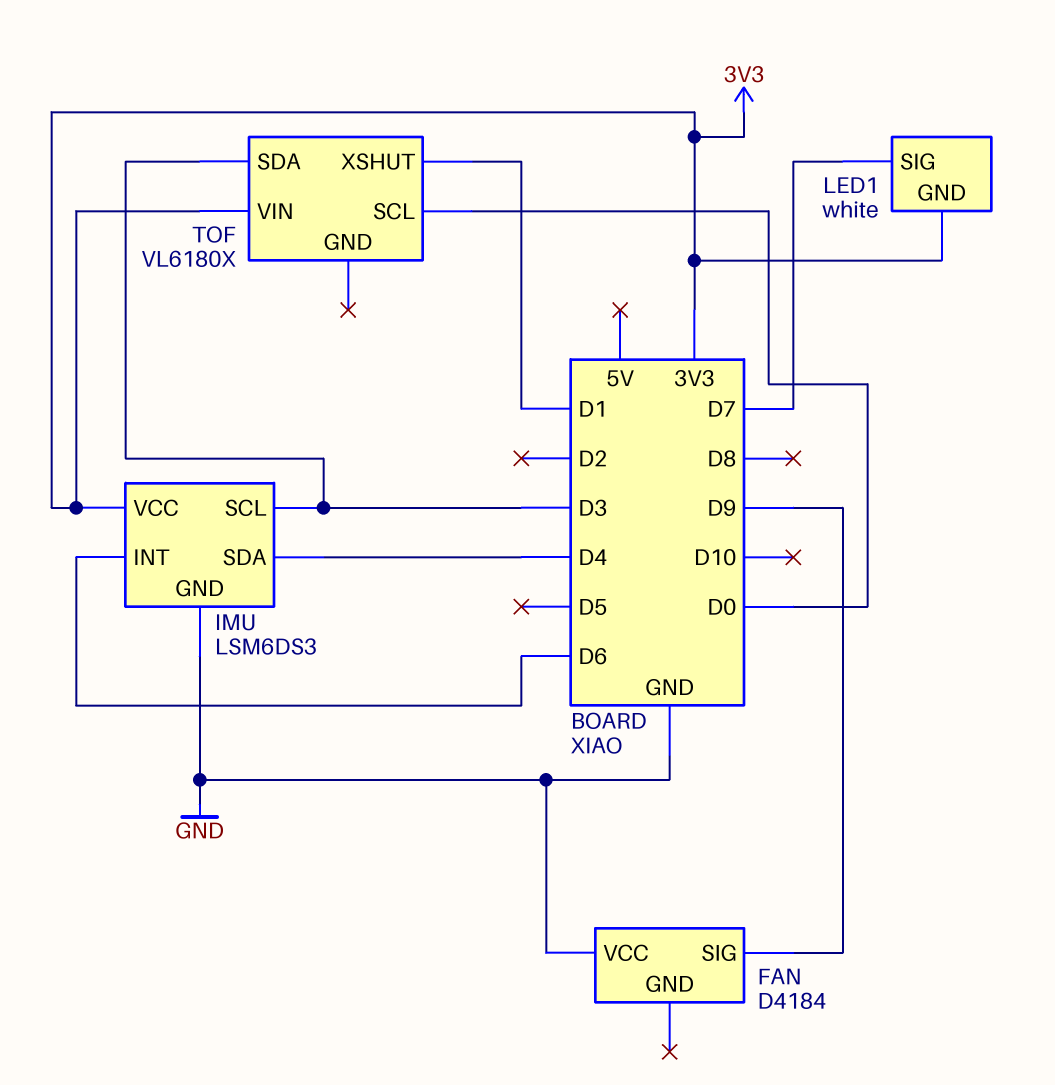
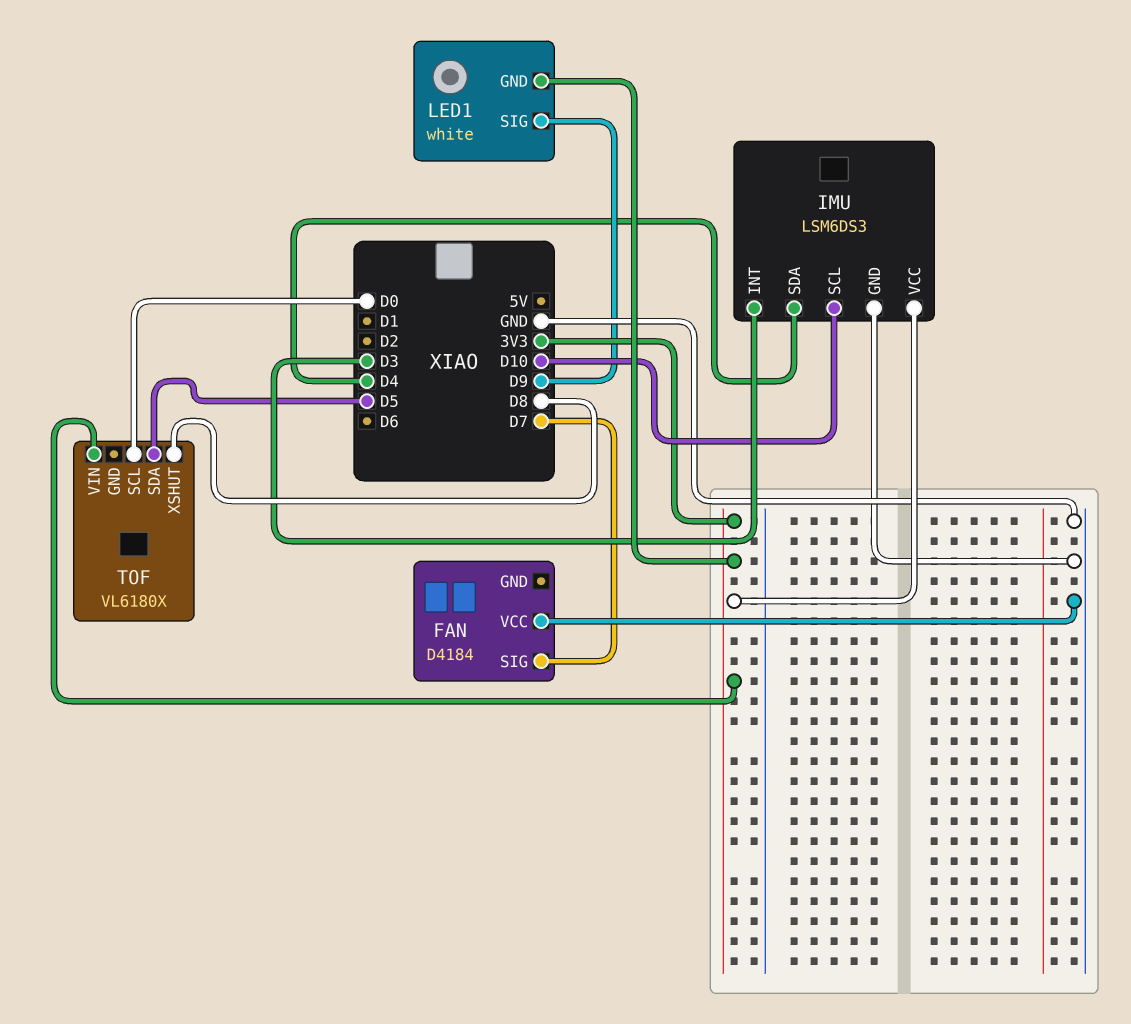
FAN pin SIG: D9 -> D7
IMU pin INT: D6 -> D3
IMU pin SCL: D3 -> D10
LED1 pin SIG: D7 -> D9
TOF pin SDA: D3 -> D5
TOF pin XSHUT: D1 -> D8

